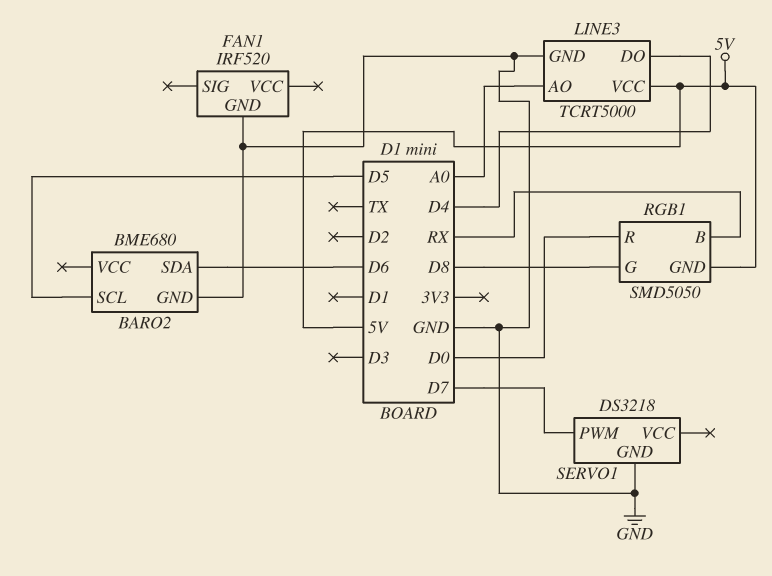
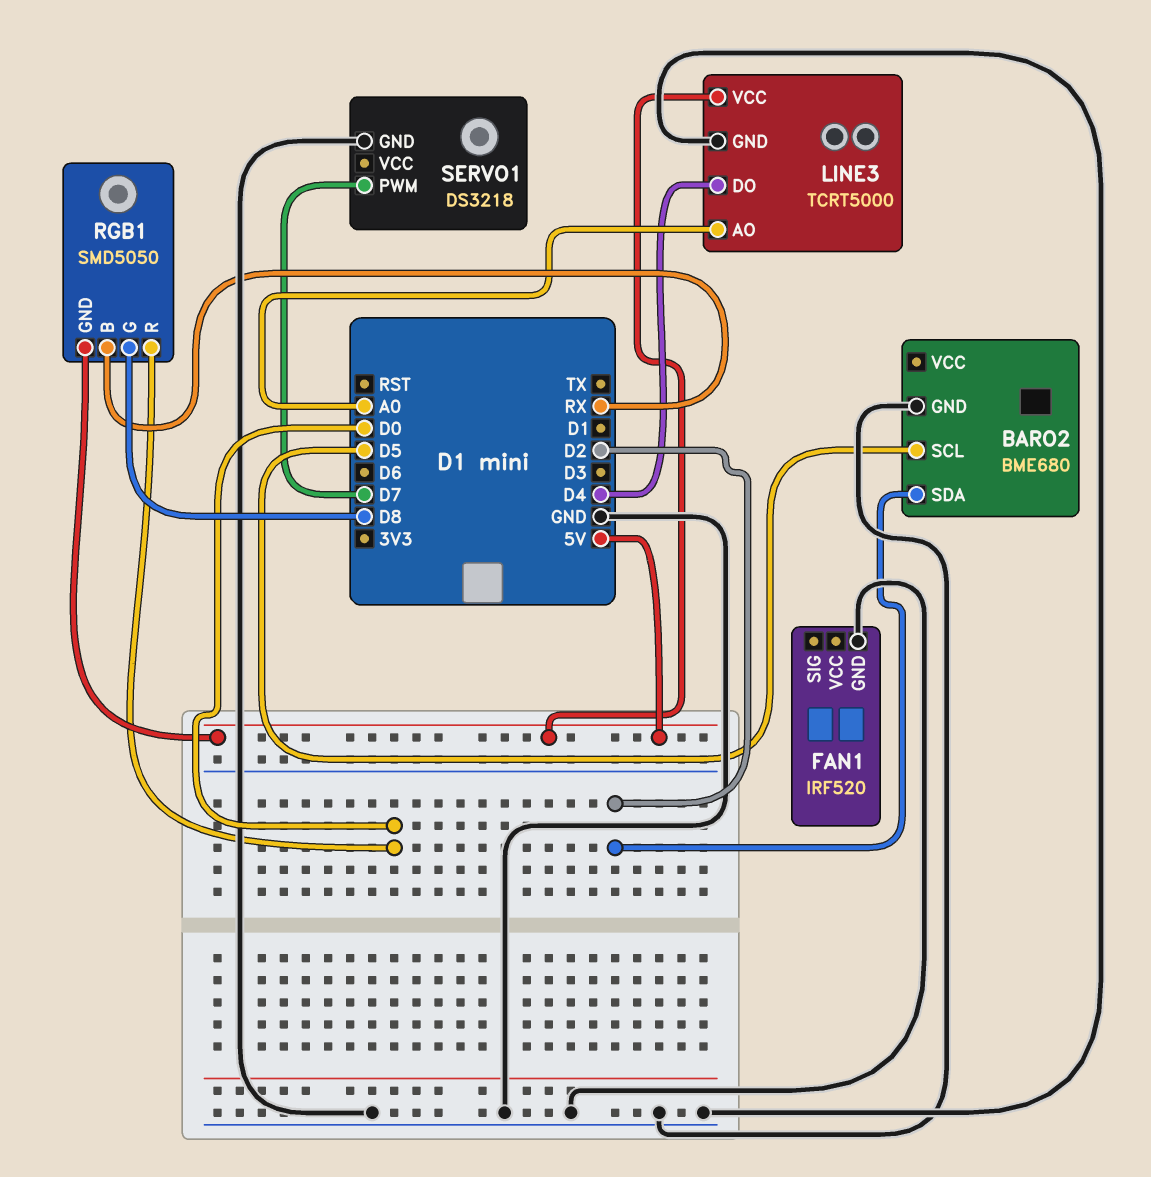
BARO2 pin SDA: D6 -> D2

